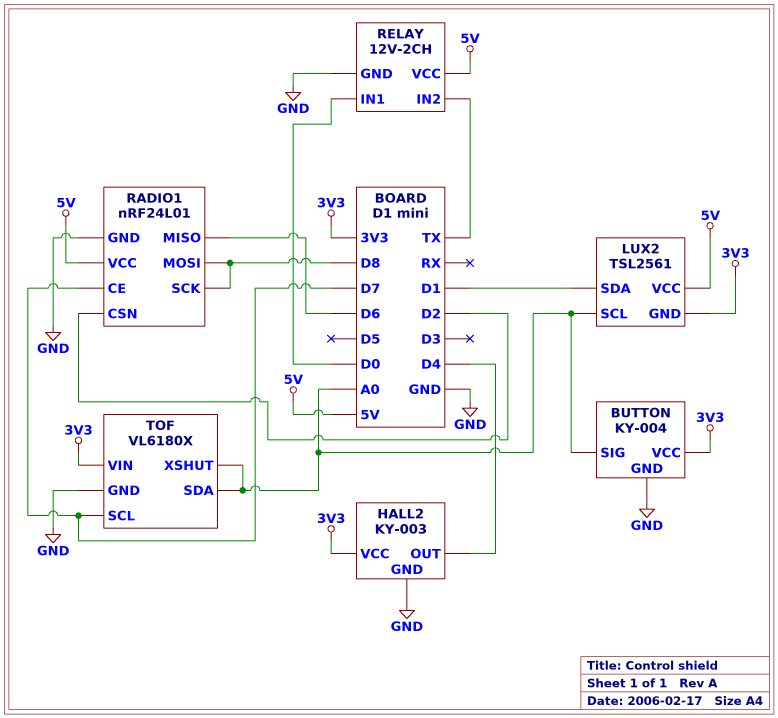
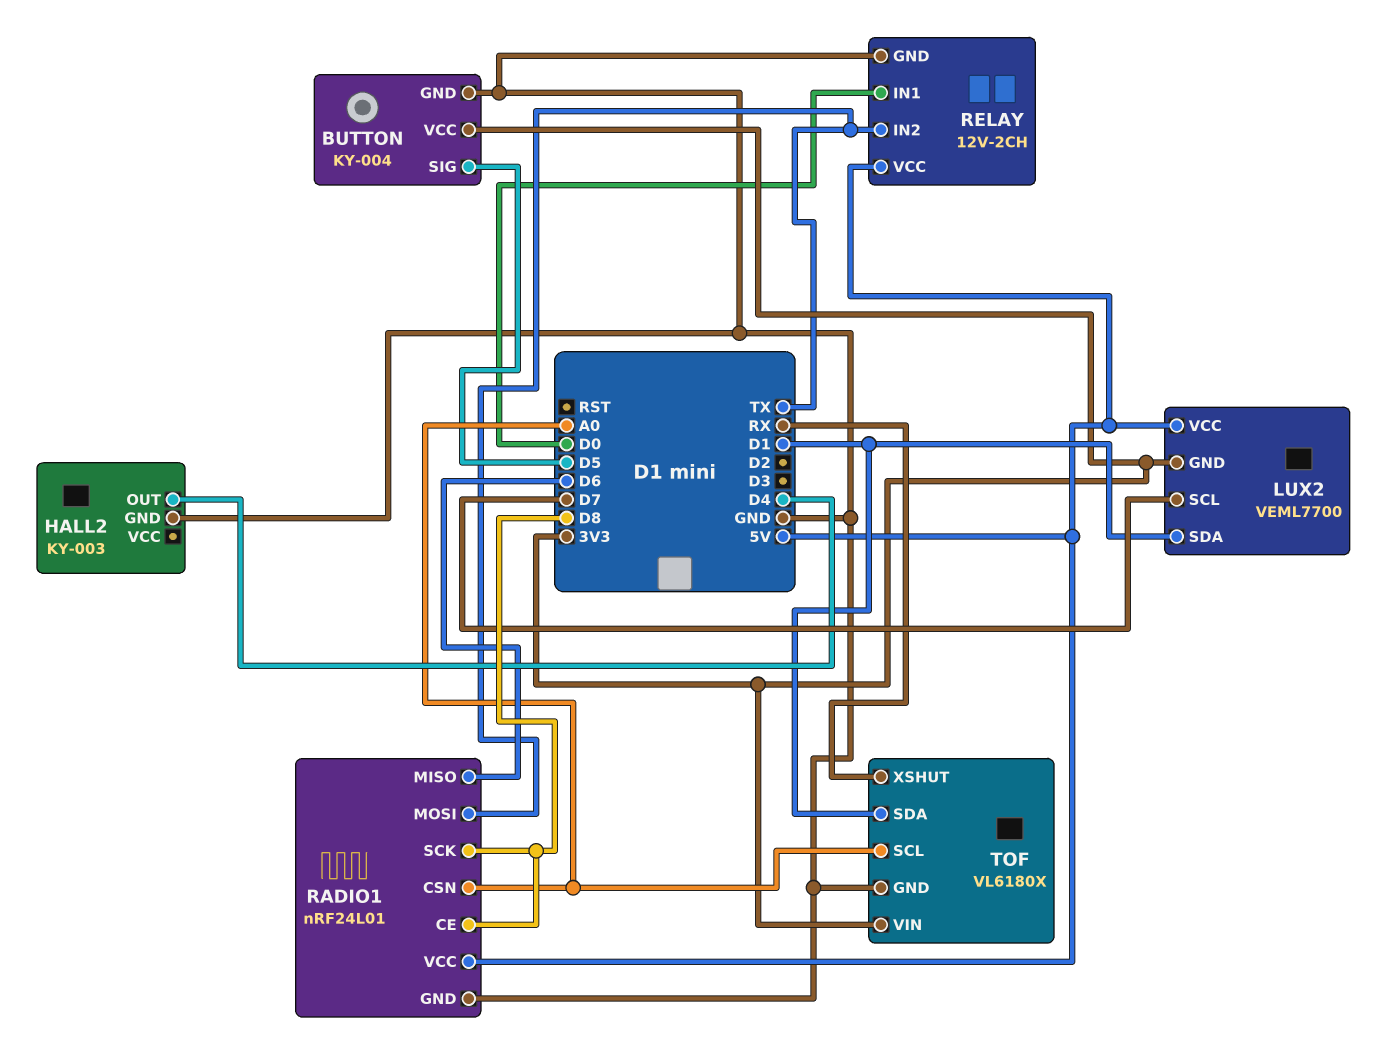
BUTTON pin SIG: A0 -> D5
HALL2 pin VCC: 3V3 -> none
LUX2: TSL2561 -> VEML7700
LUX2 pin SCL: A0 -> D7
RADIO1 pin CE: D7 -> D8
RADIO1 pin CSN: D2 -> A0
RADIO1 pin MOSI: D8 -> TX
TOF pin SCL: D7 -> A0
TOF pin SDA: A0 -> D1
TOF pin XSHUT: A0 -> RX

